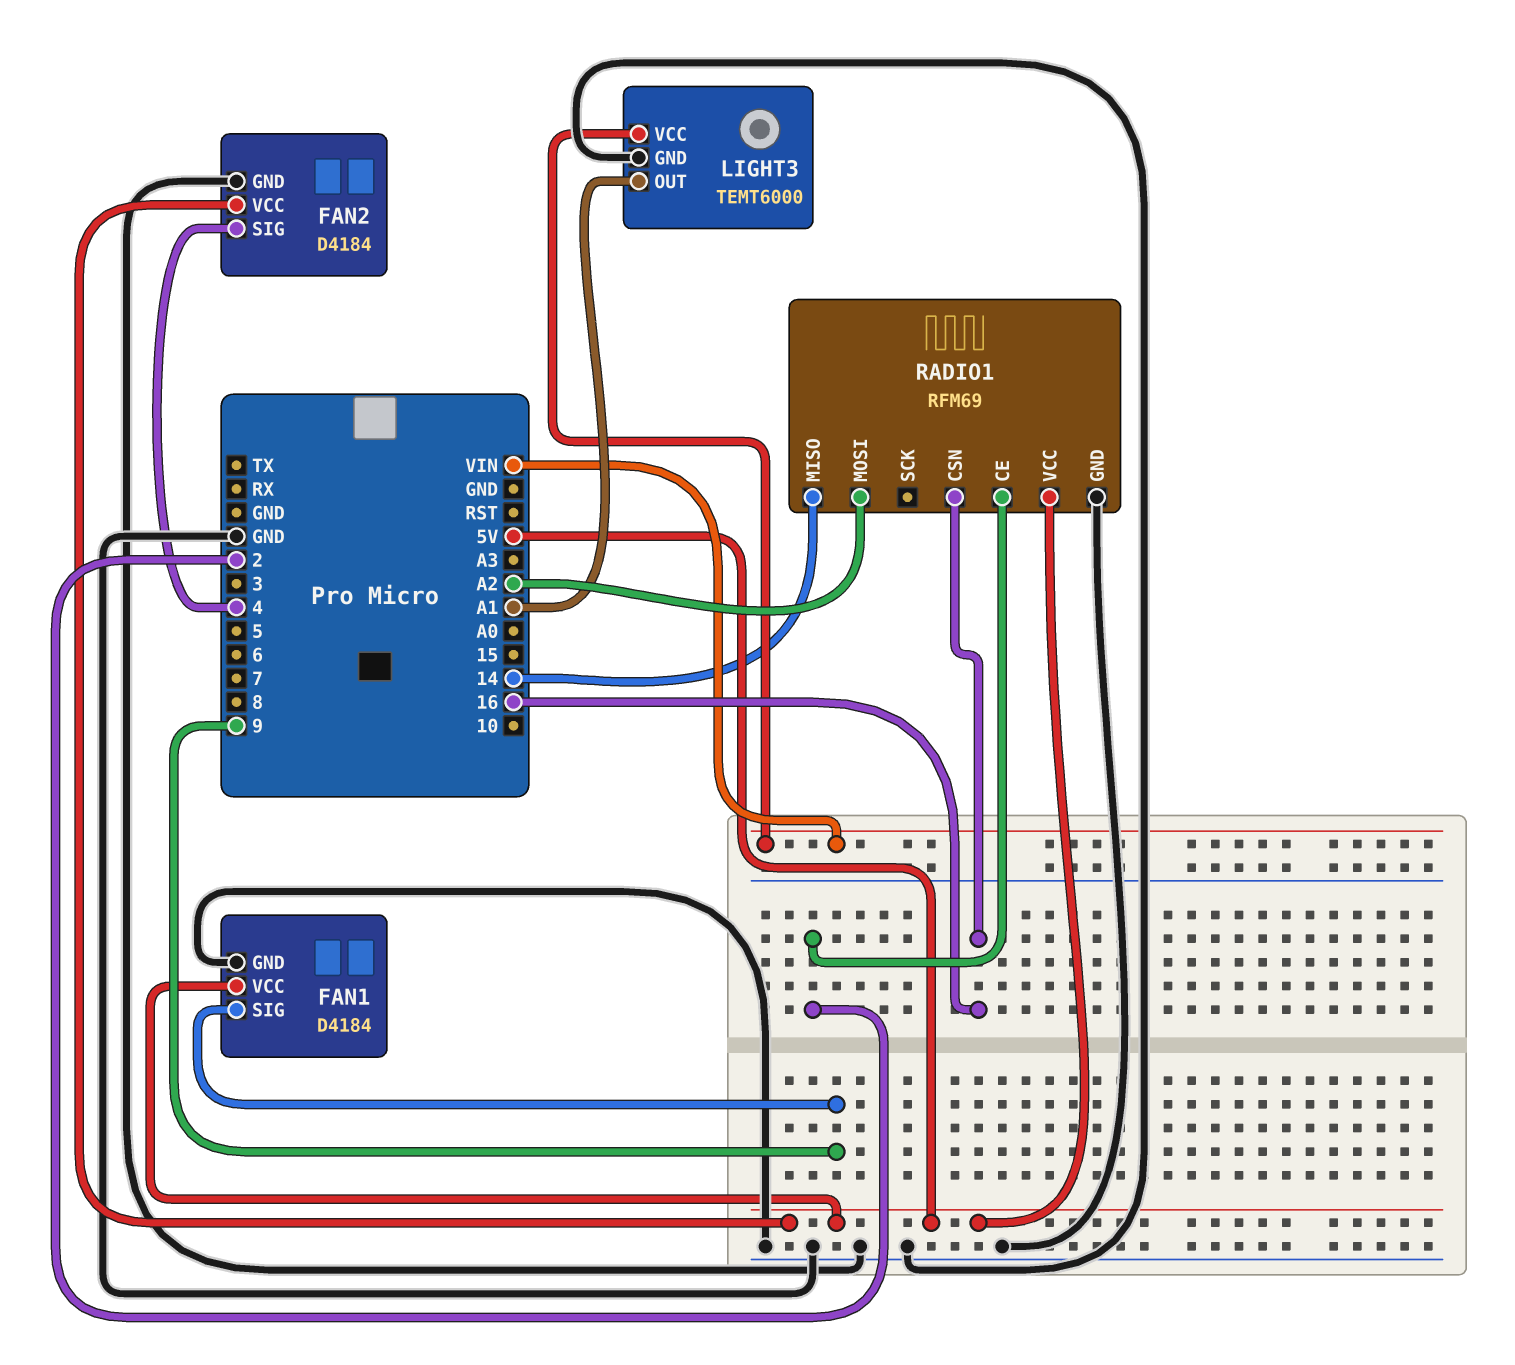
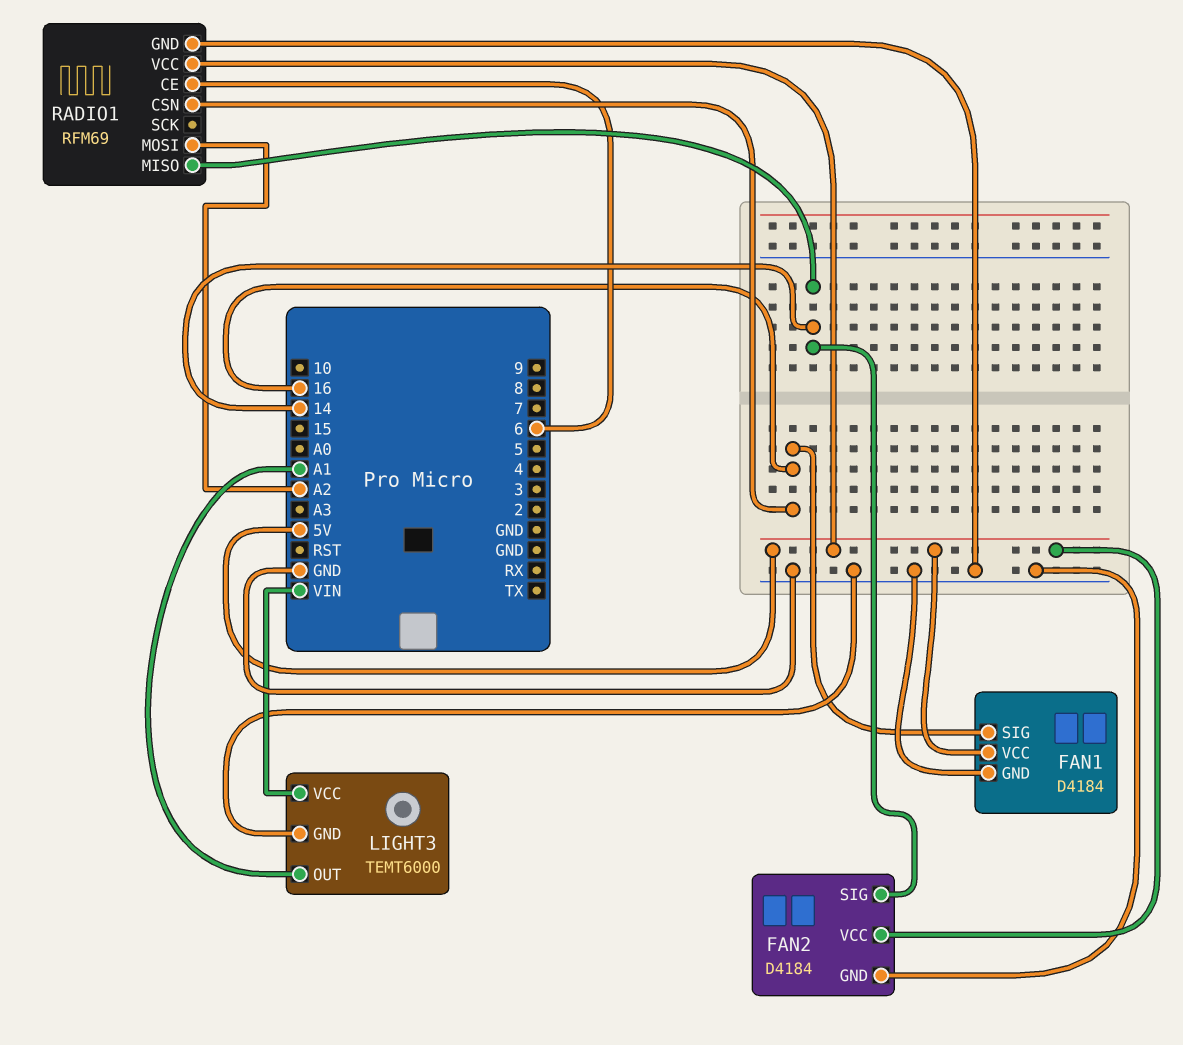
FAN1 pin SIG: 9 -> 16
FAN2 pin SIG: 4 -> 14
RADIO1 pin CE: 2 -> 6

